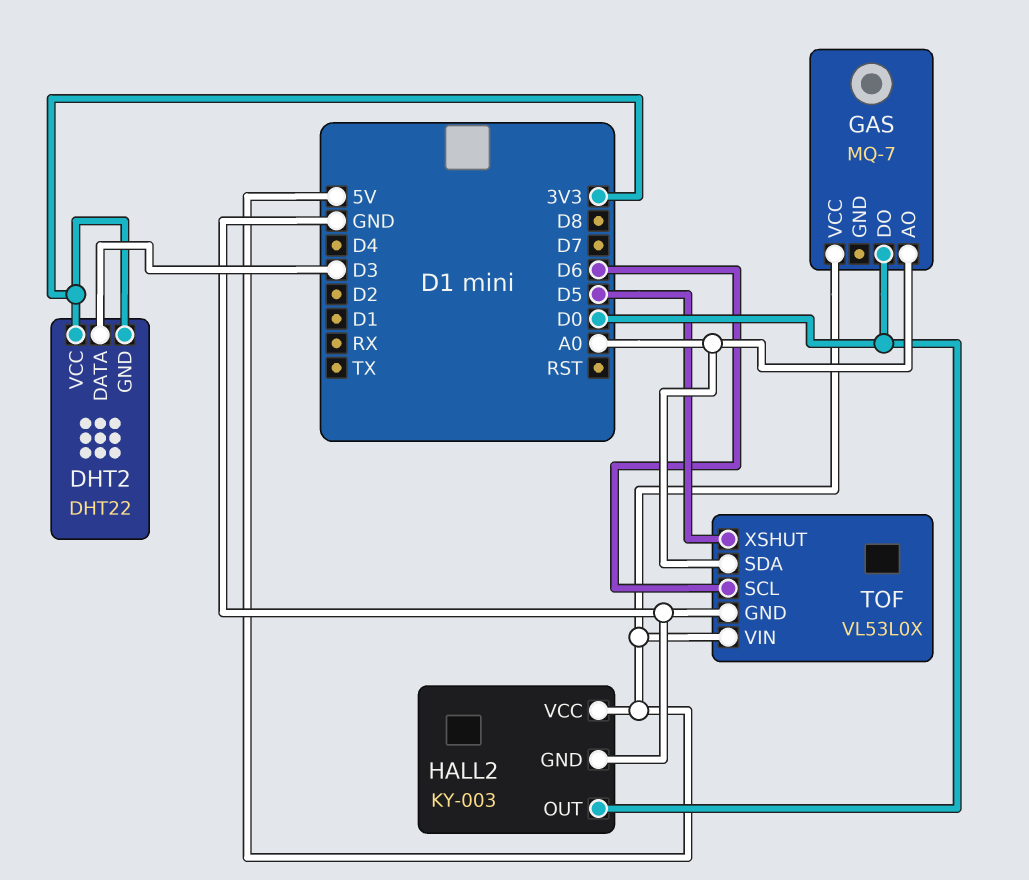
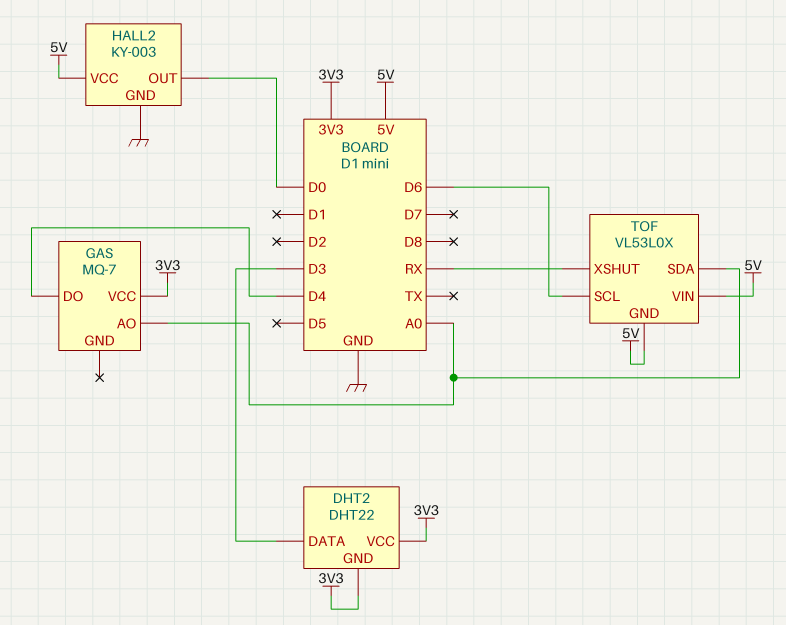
GAS pin DO: D0 -> D4
GAS pin VCC: 5V -> 3V3
TOF pin GND: GND -> 5V
TOF pin XSHUT: D5 -> RX

